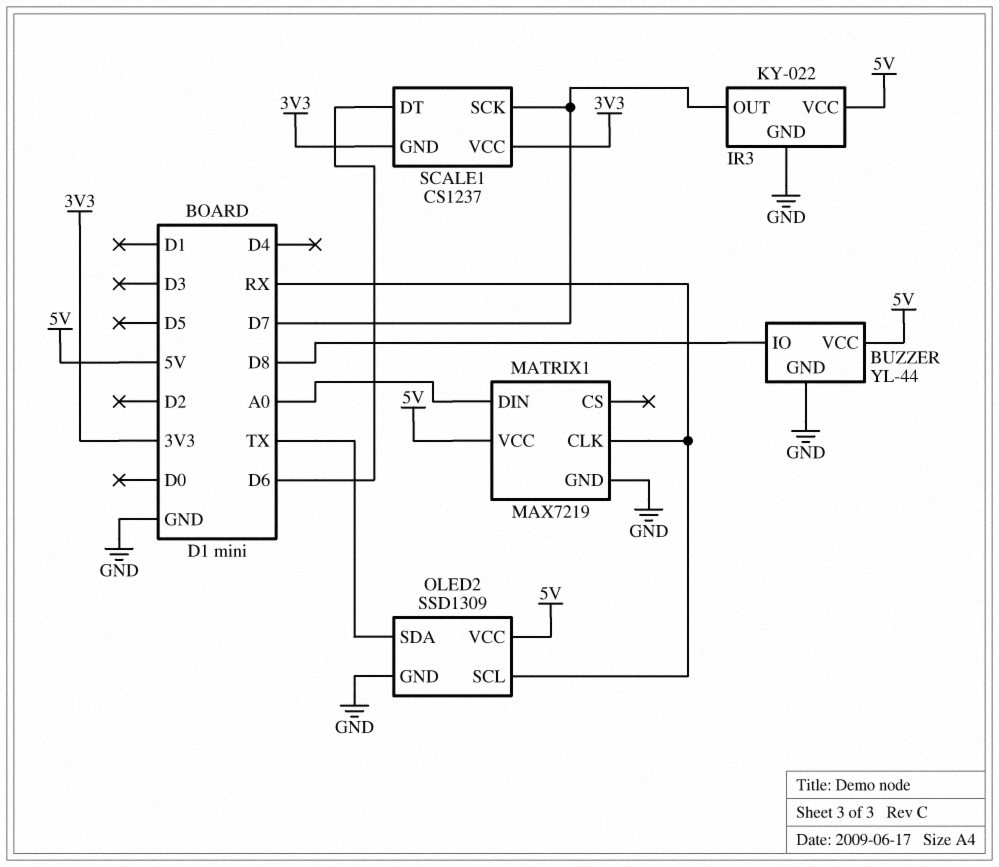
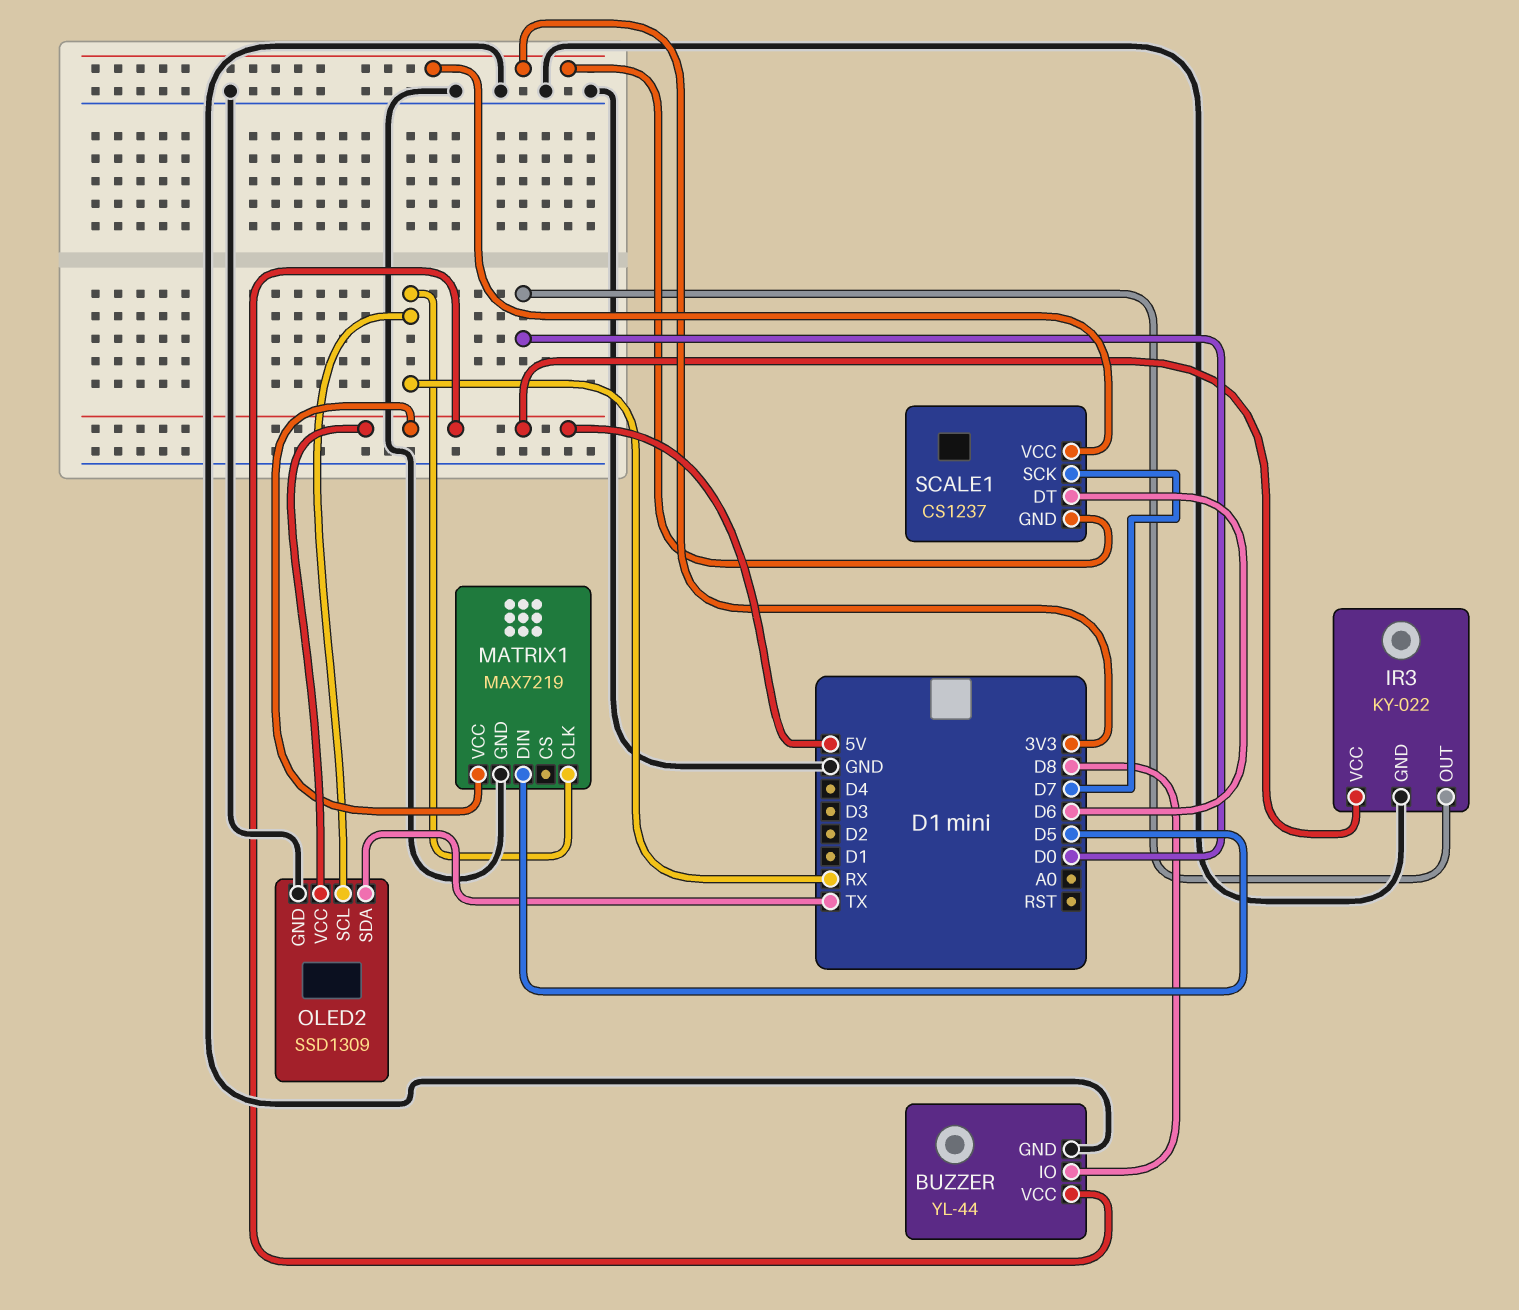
IR3 pin OUT: D7 -> D0
MATRIX1 pin DIN: A0 -> D5

